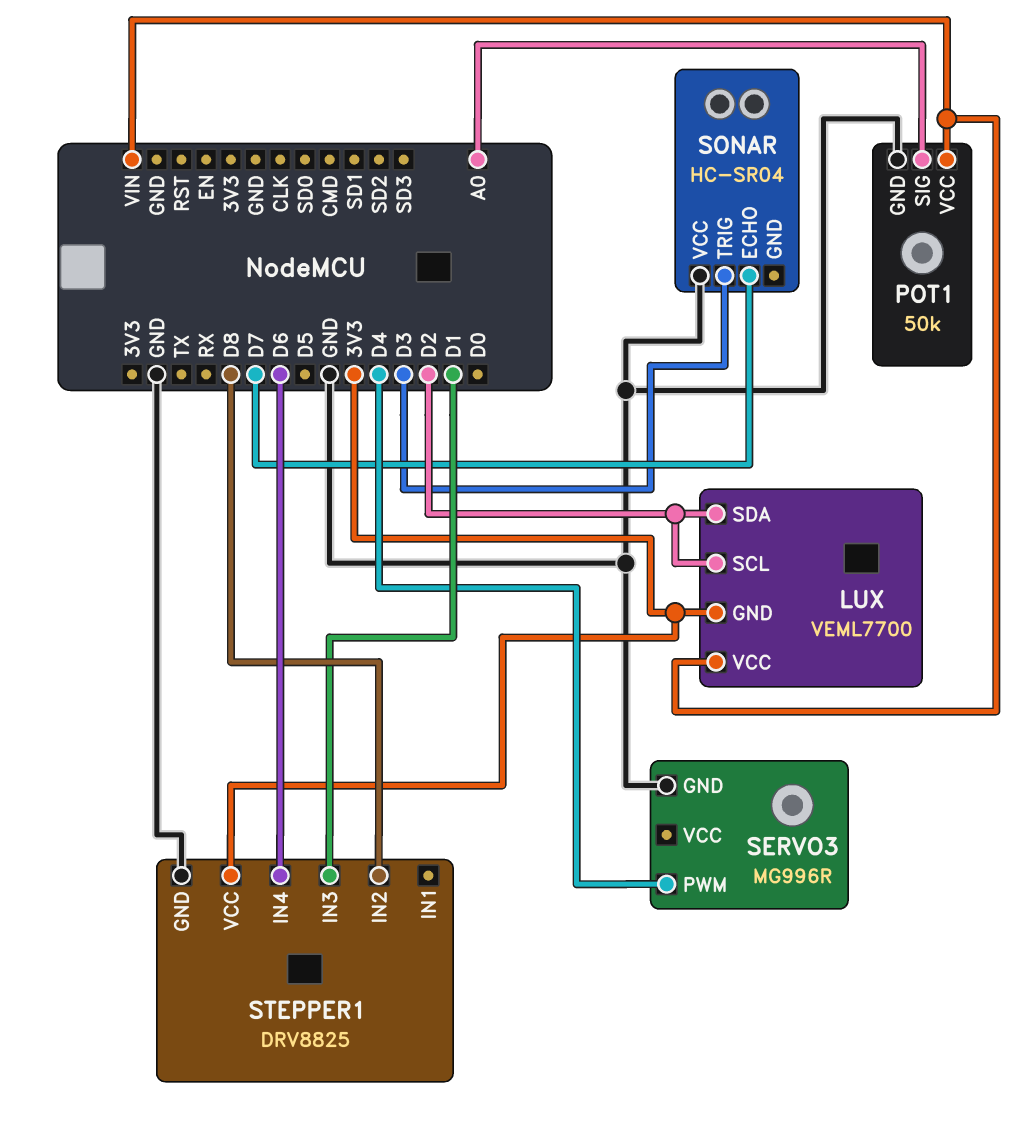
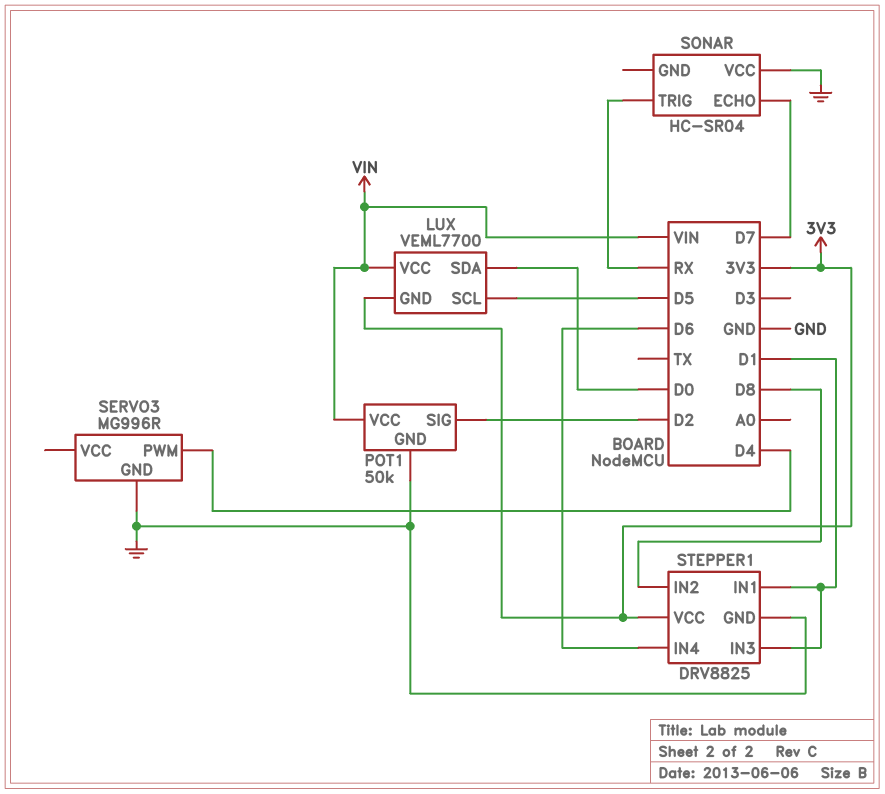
LUX pin SCL: D2 -> D5
LUX pin SDA: D2 -> D0
POT1 pin SIG: A0 -> D2
SONAR pin TRIG: D3 -> RX
STEPPER1 pin IN1: none -> D1

